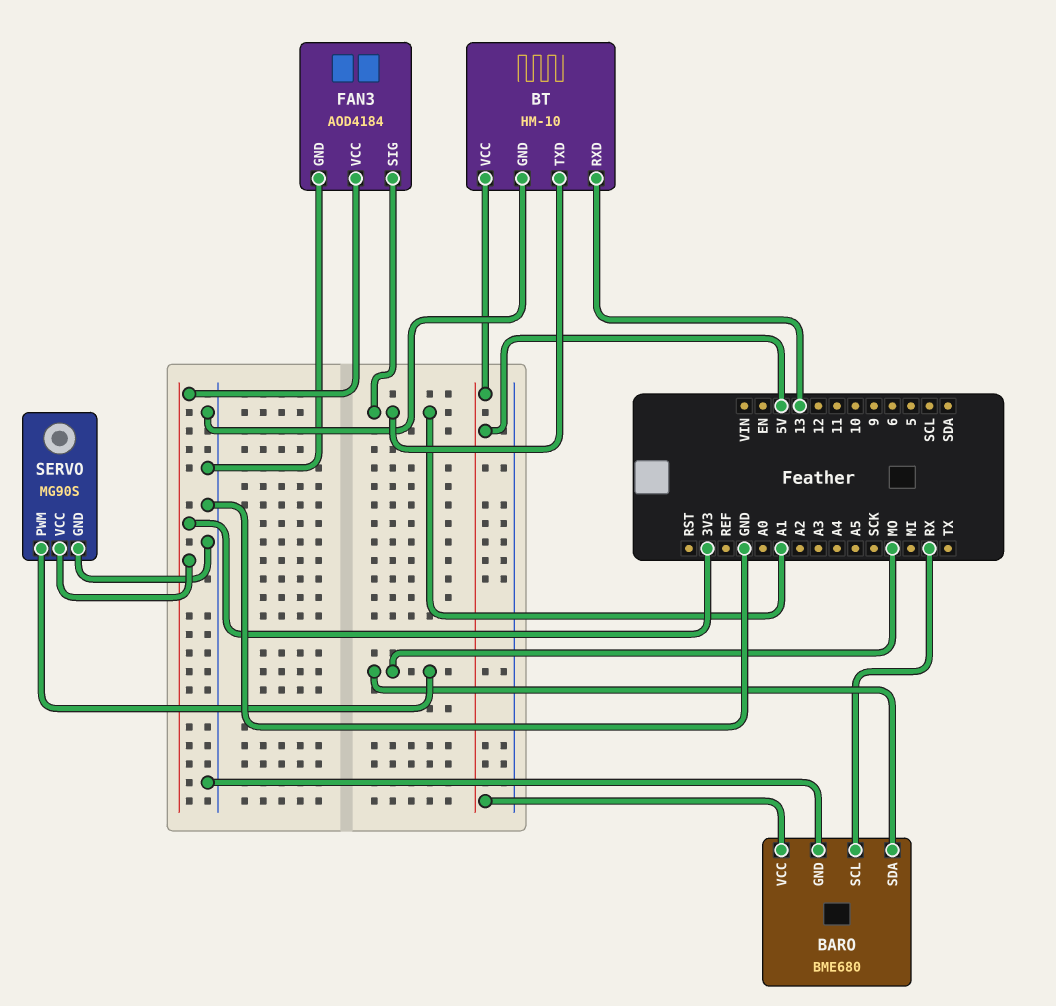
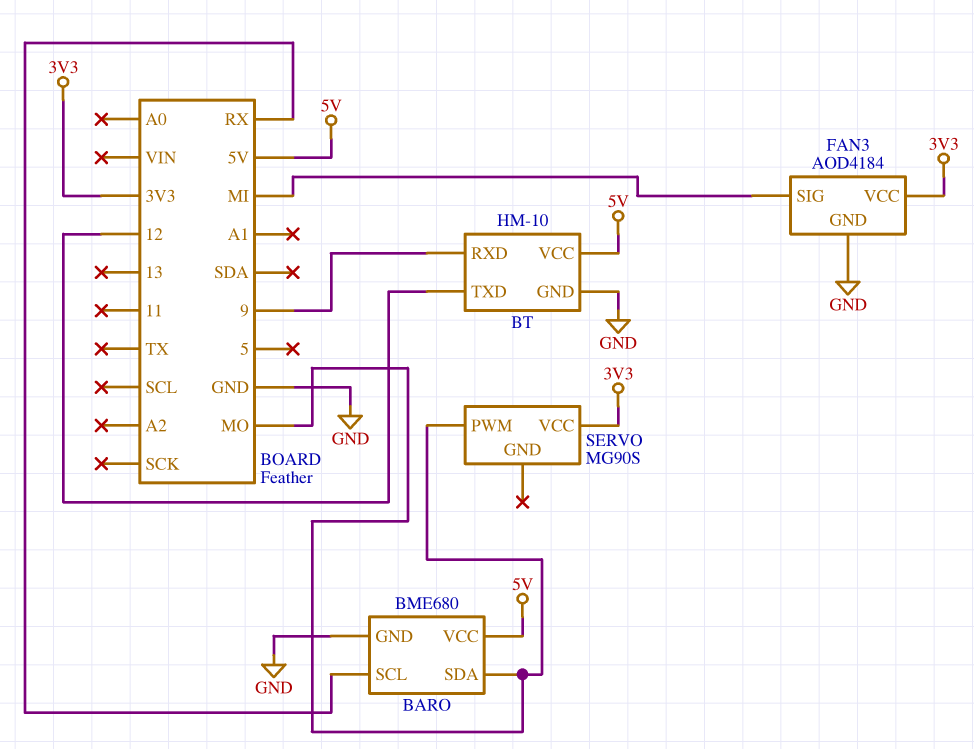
BT pin RXD: 13 -> 9
BT pin TXD: A1 -> 12
FAN3 pin SIG: A1 -> MI
SERVO pin GND: GND -> none

